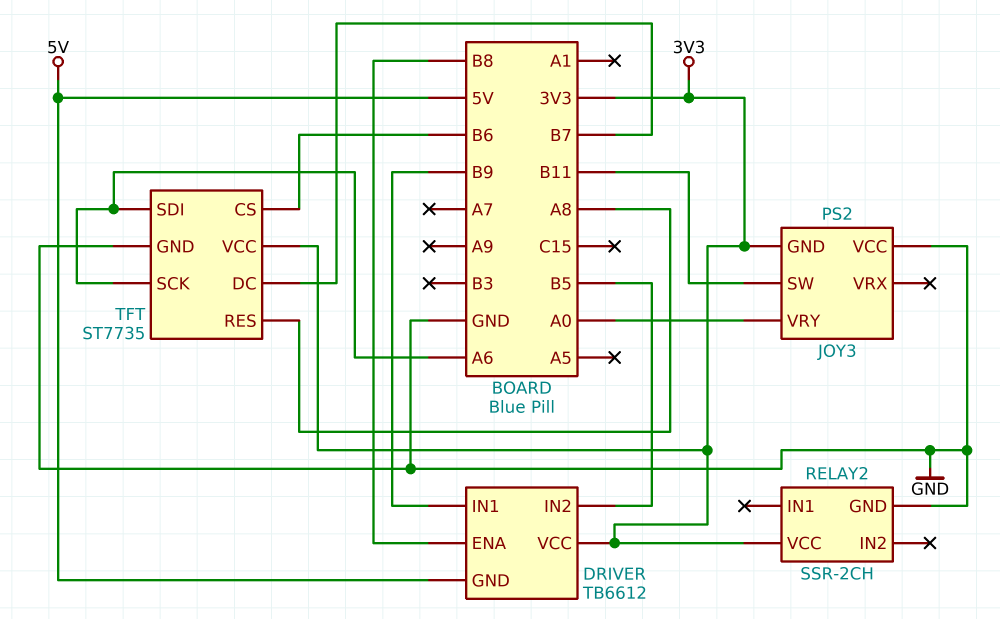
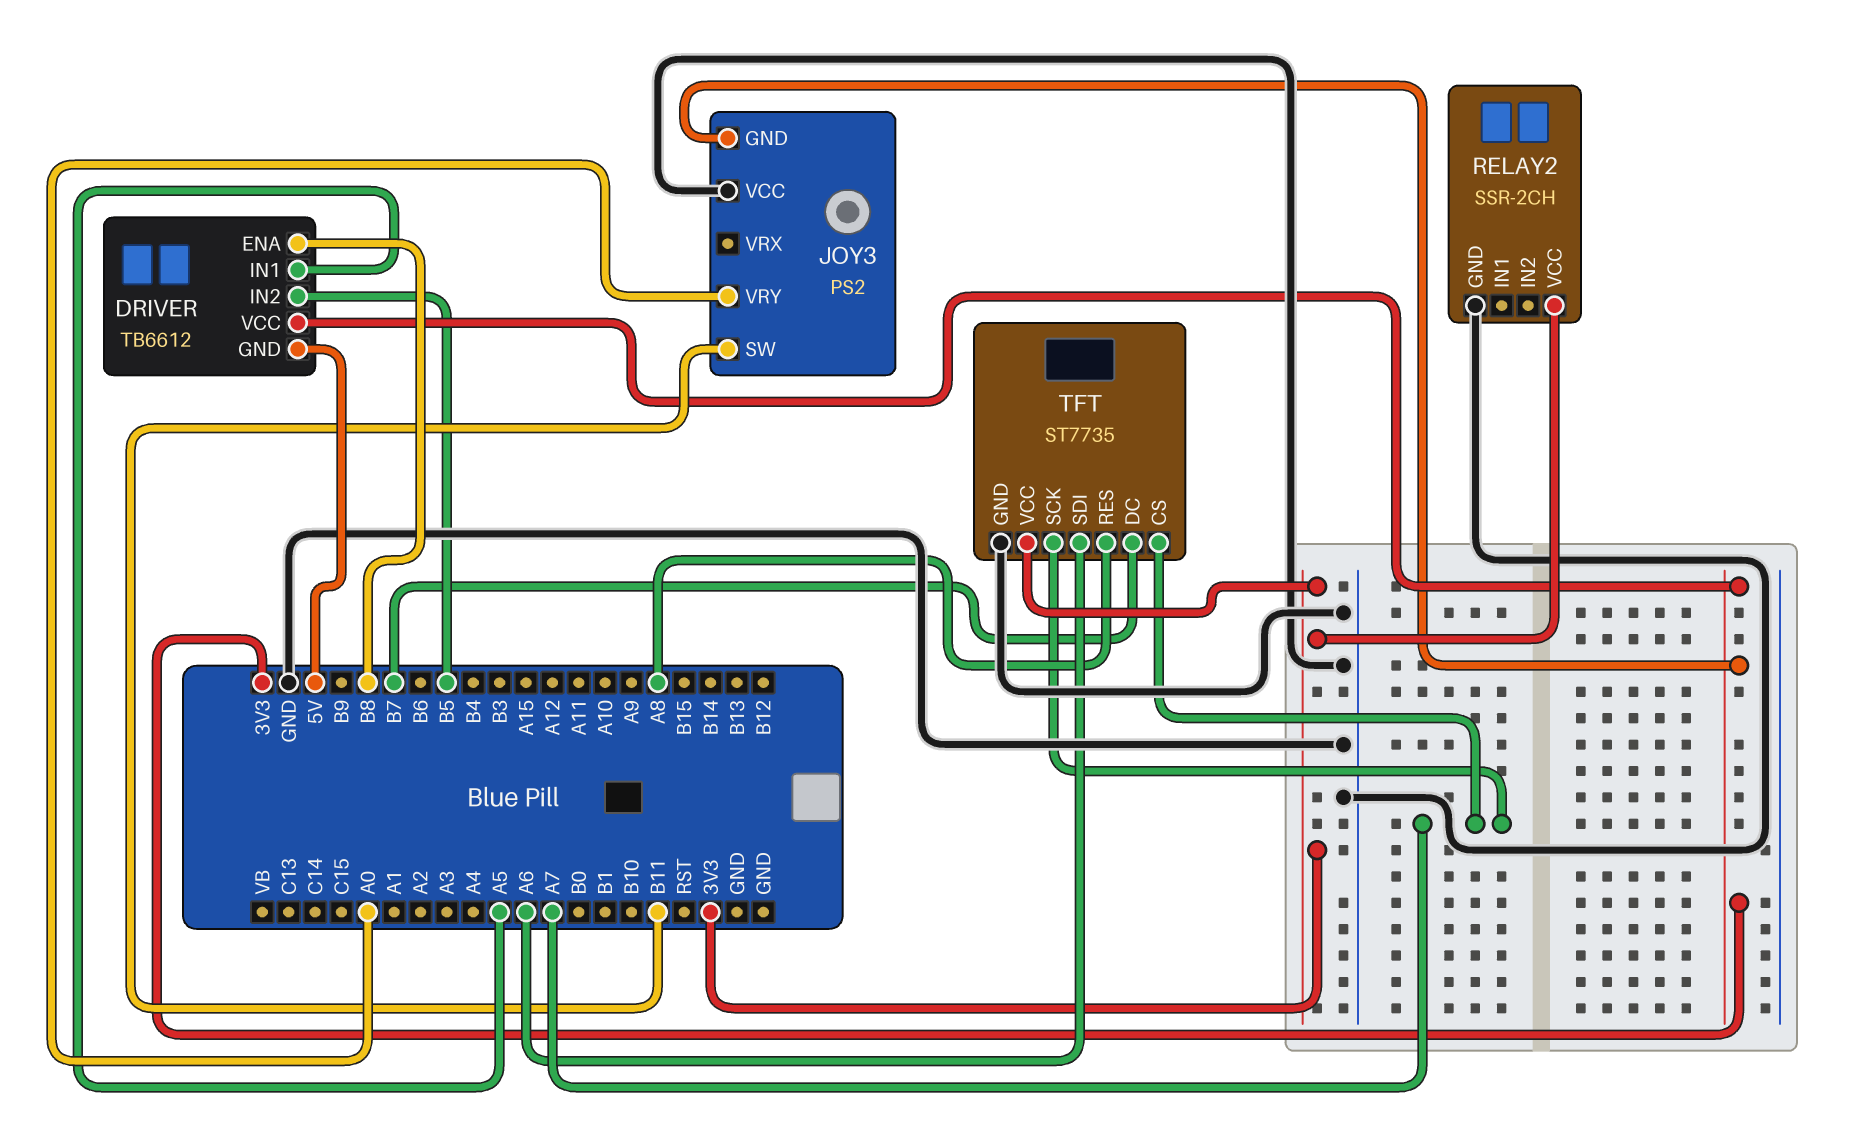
DRIVER pin IN1: B9 -> A5
TFT pin CS: B6 -> A7
TFT pin SCK: A6 -> A7

